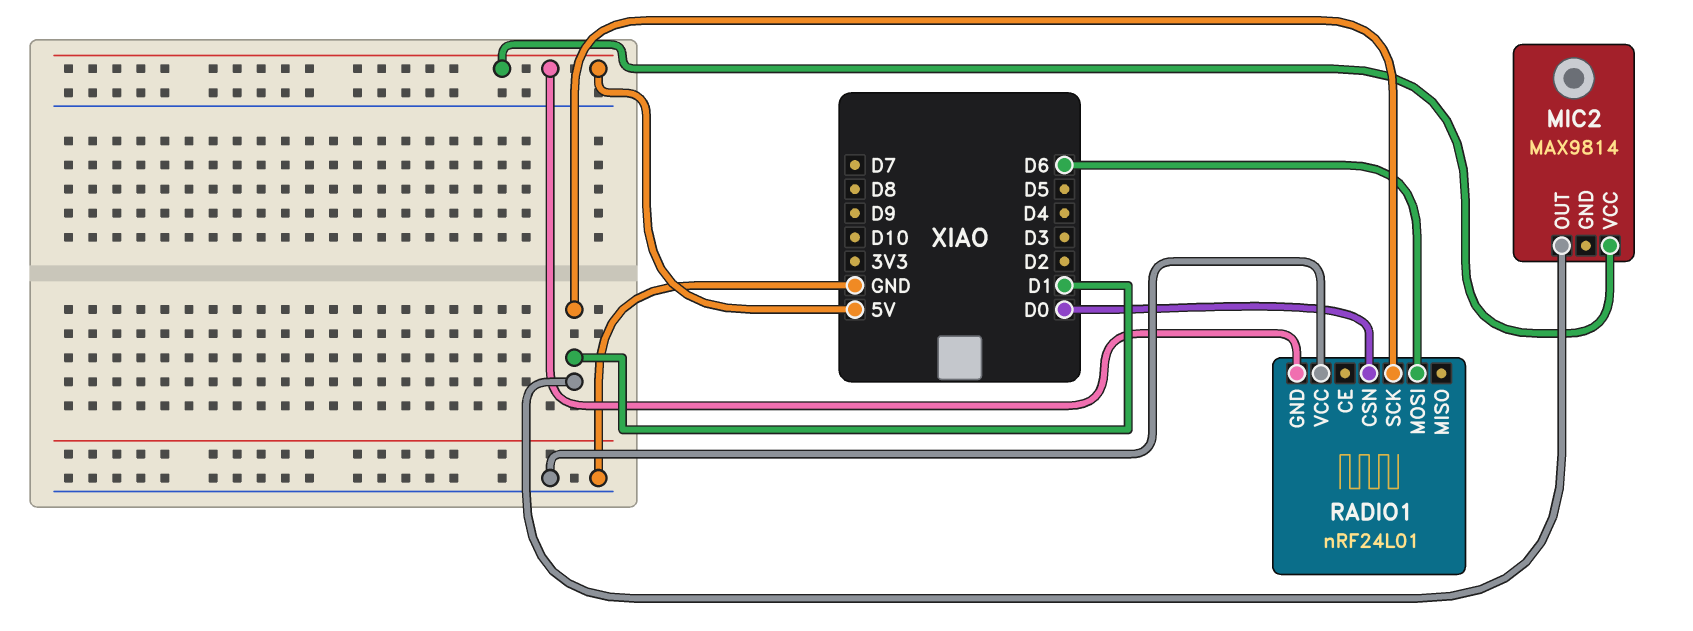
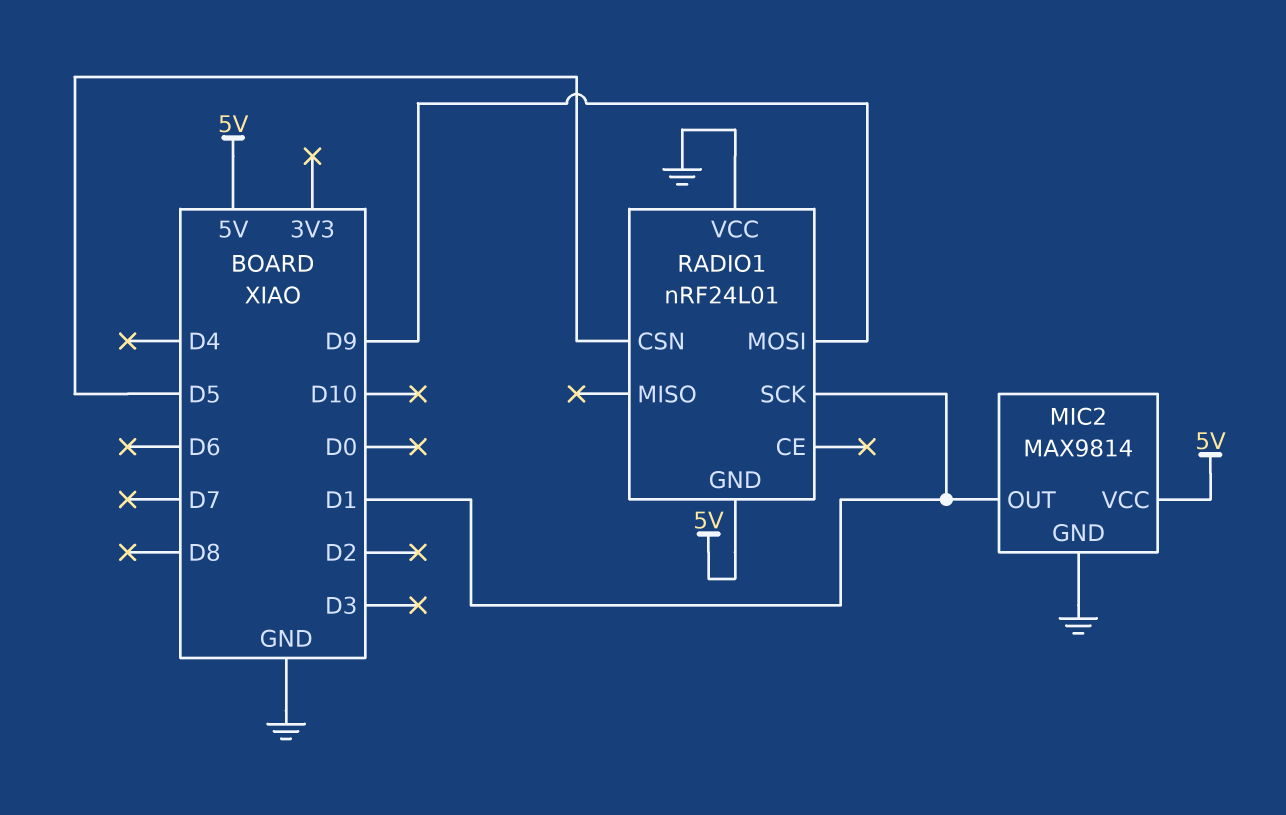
MIC2 pin GND: none -> GND
RADIO1 pin CSN: D0 -> D5
RADIO1 pin MOSI: D6 -> D9

